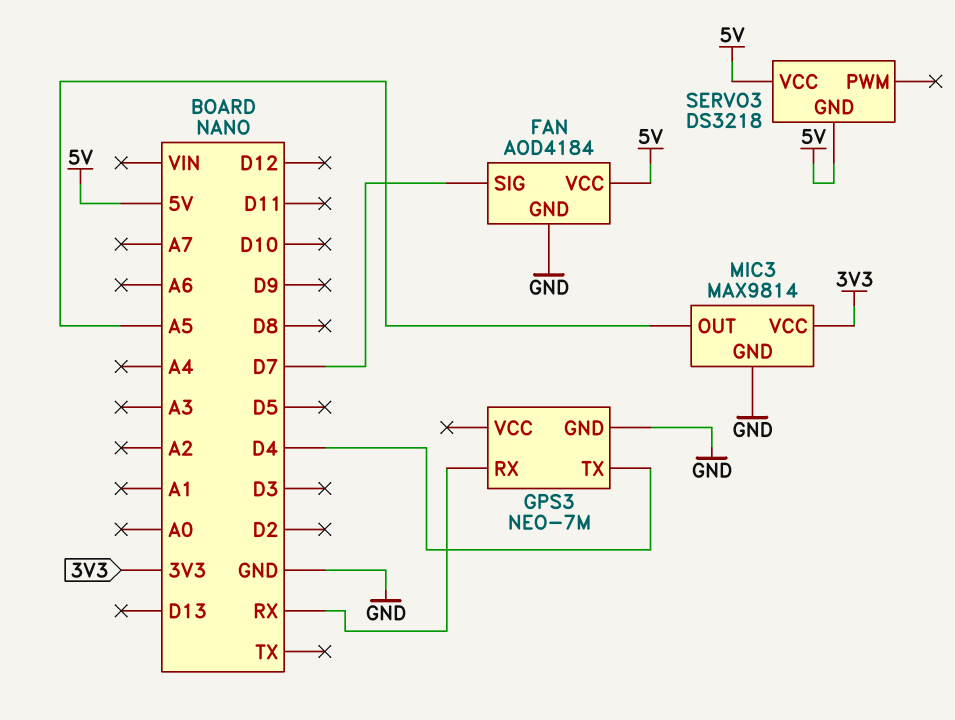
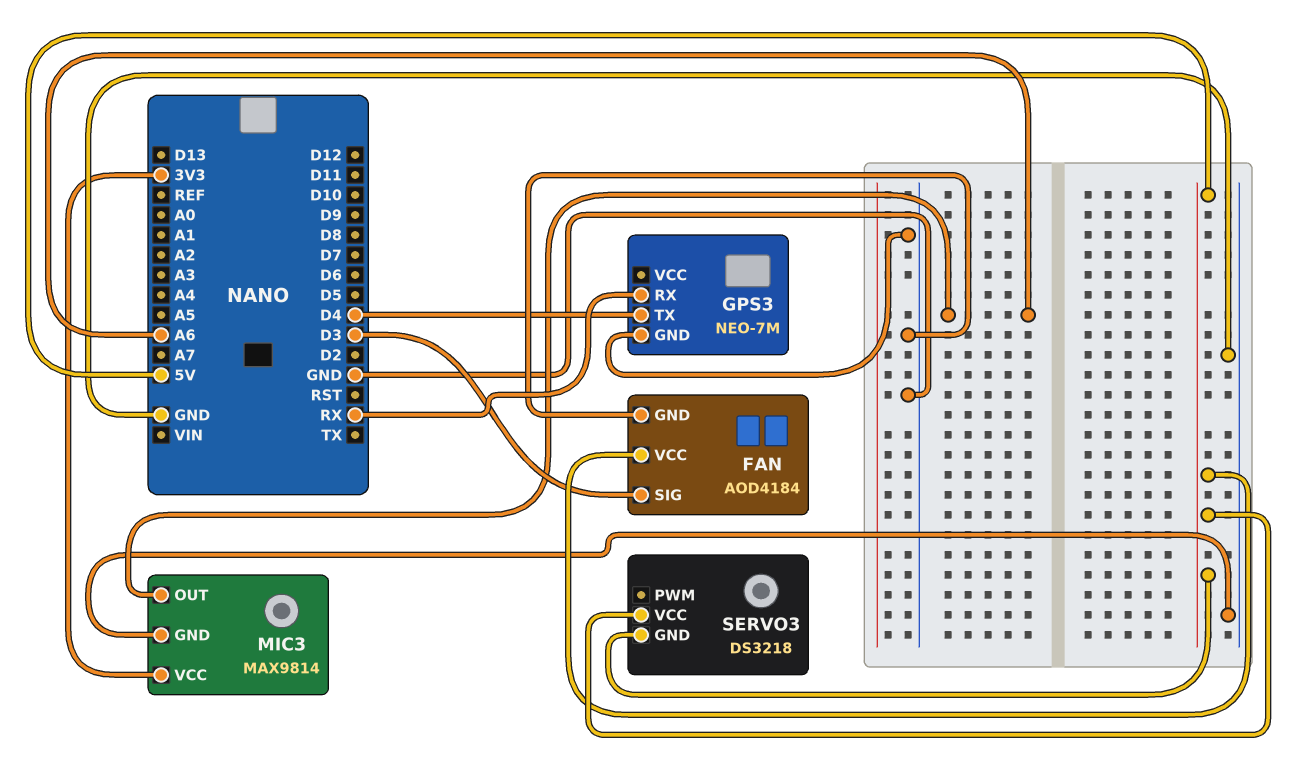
FAN pin SIG: D7 -> D3
MIC3 pin OUT: A5 -> A6

